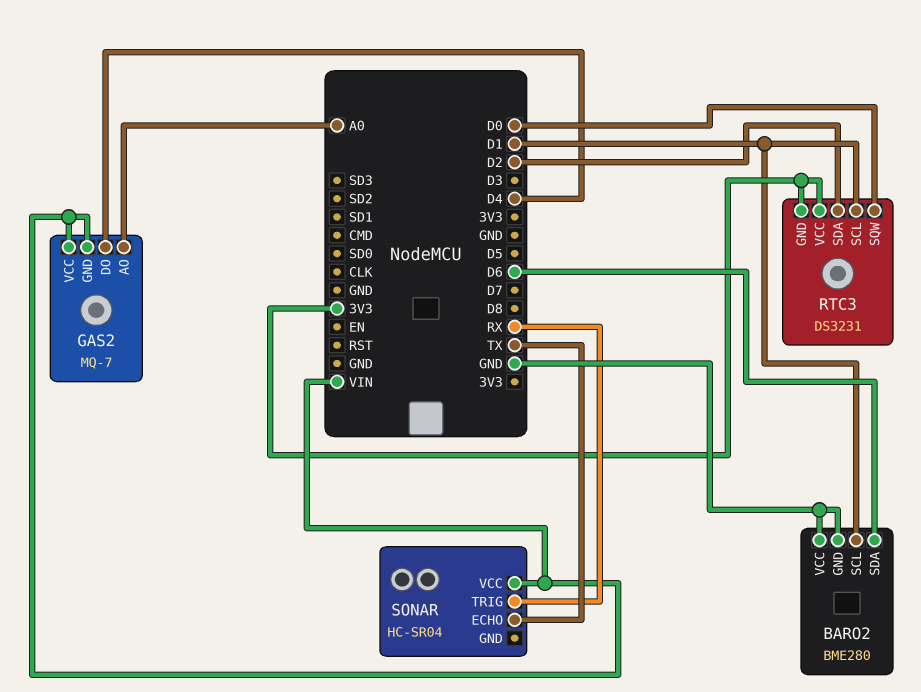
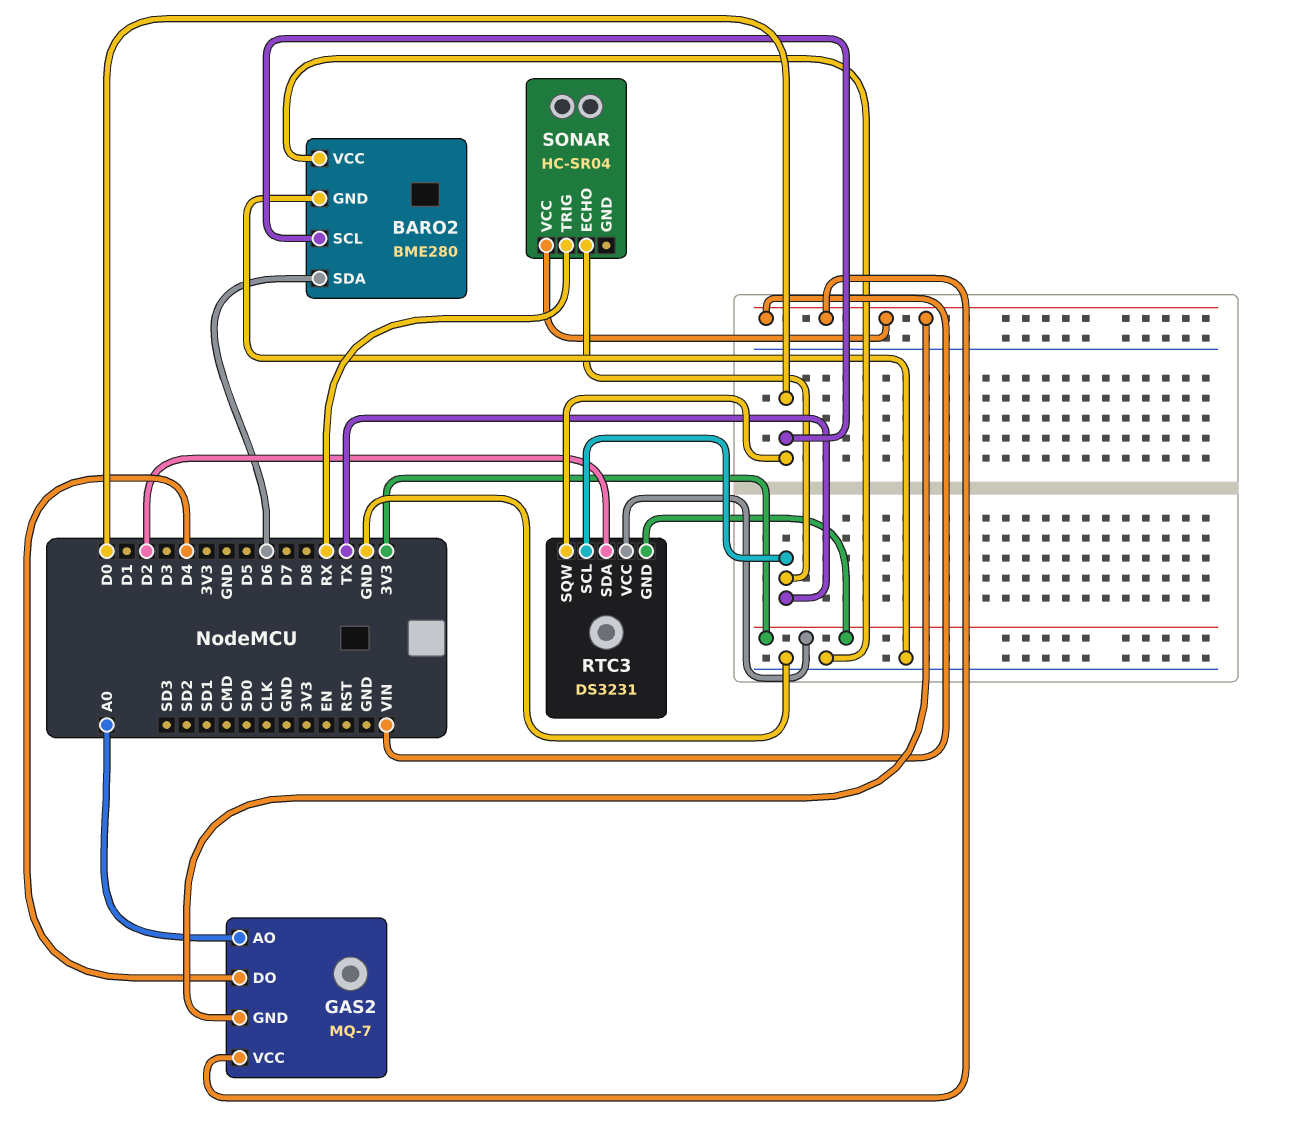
BARO2 pin SCL: D1 -> D0
RTC3 pin SCL: D1 -> TX

